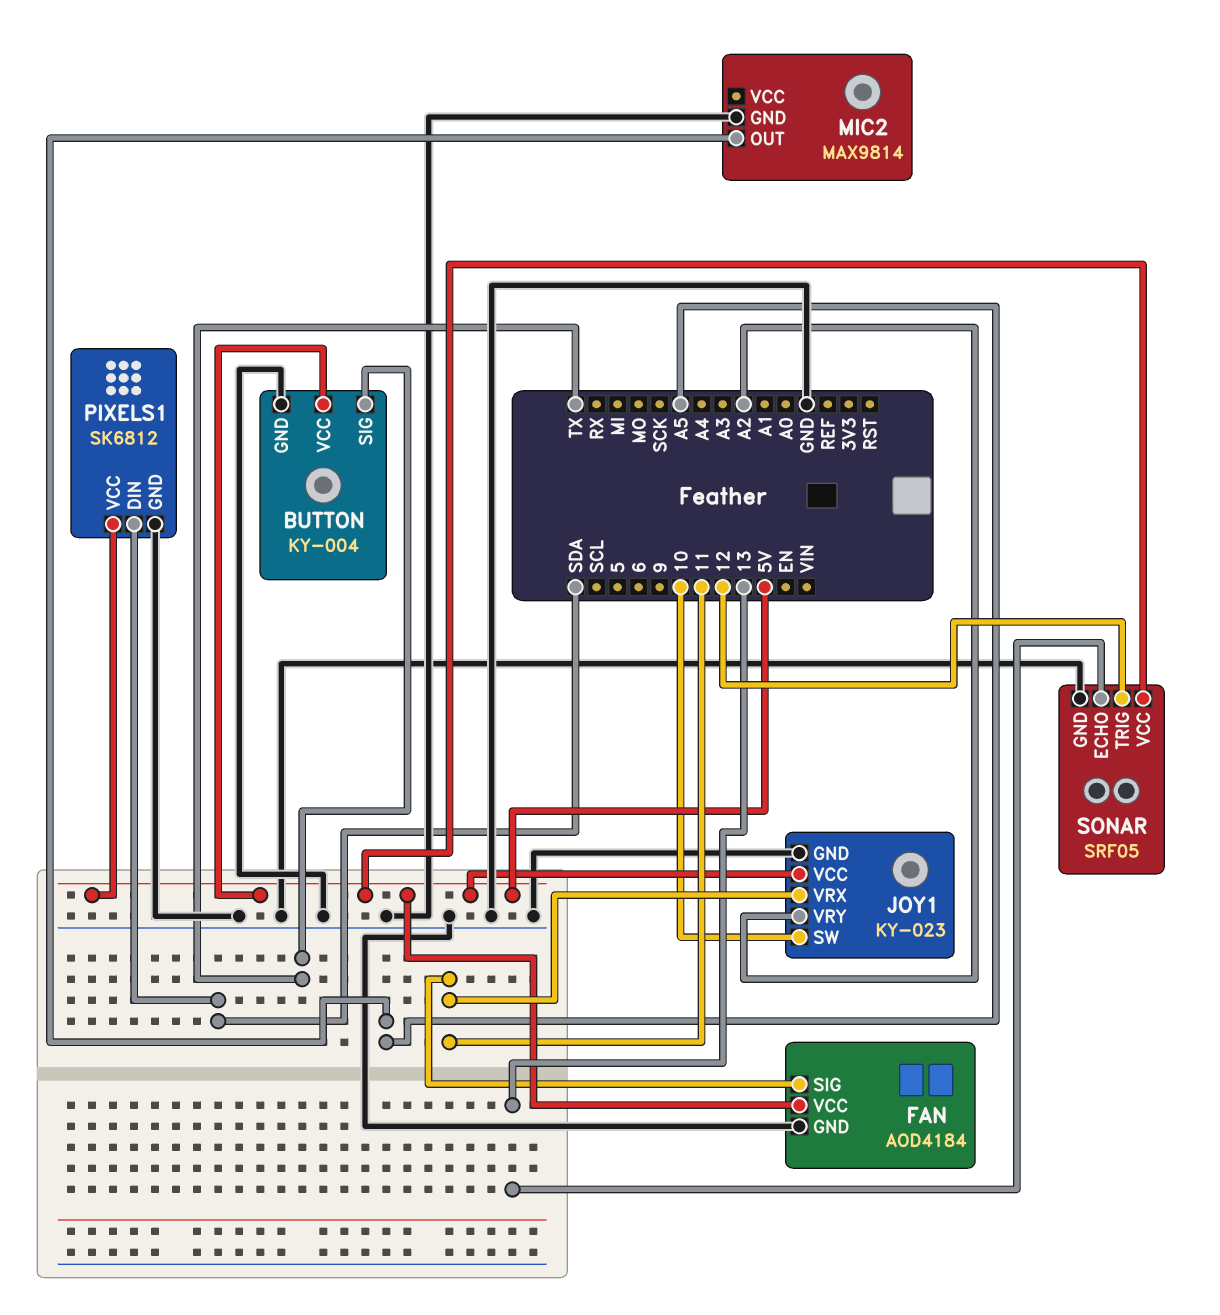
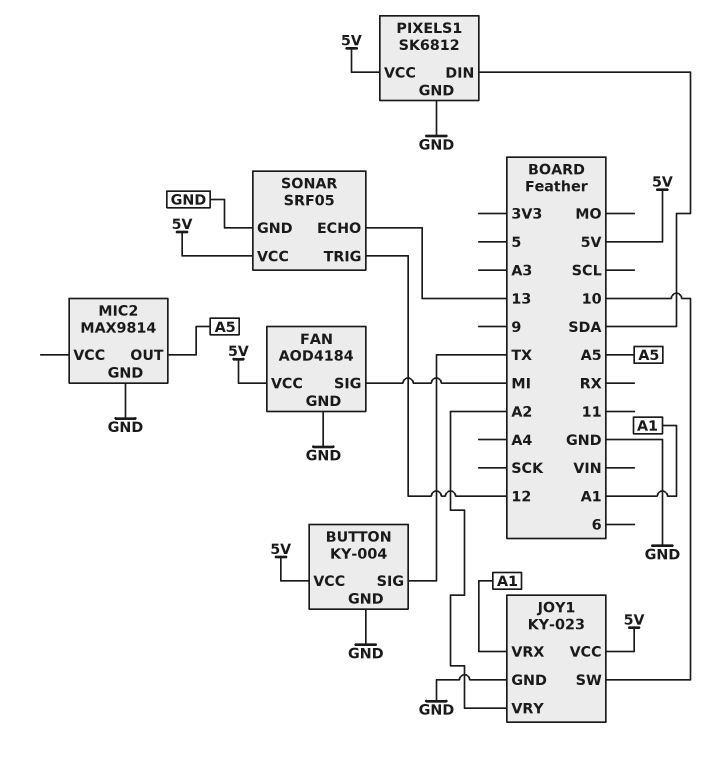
FAN pin SIG: 11 -> MI
JOY1 pin VRX: 11 -> A1

